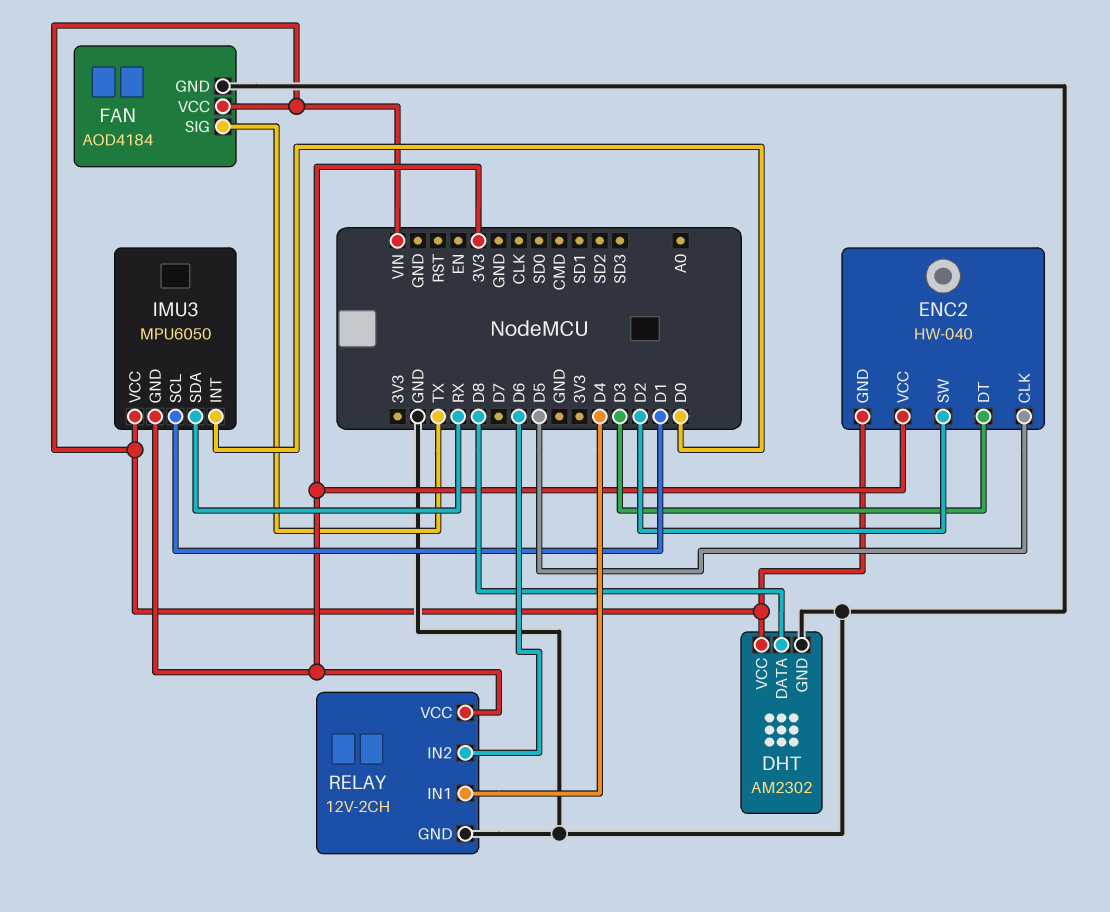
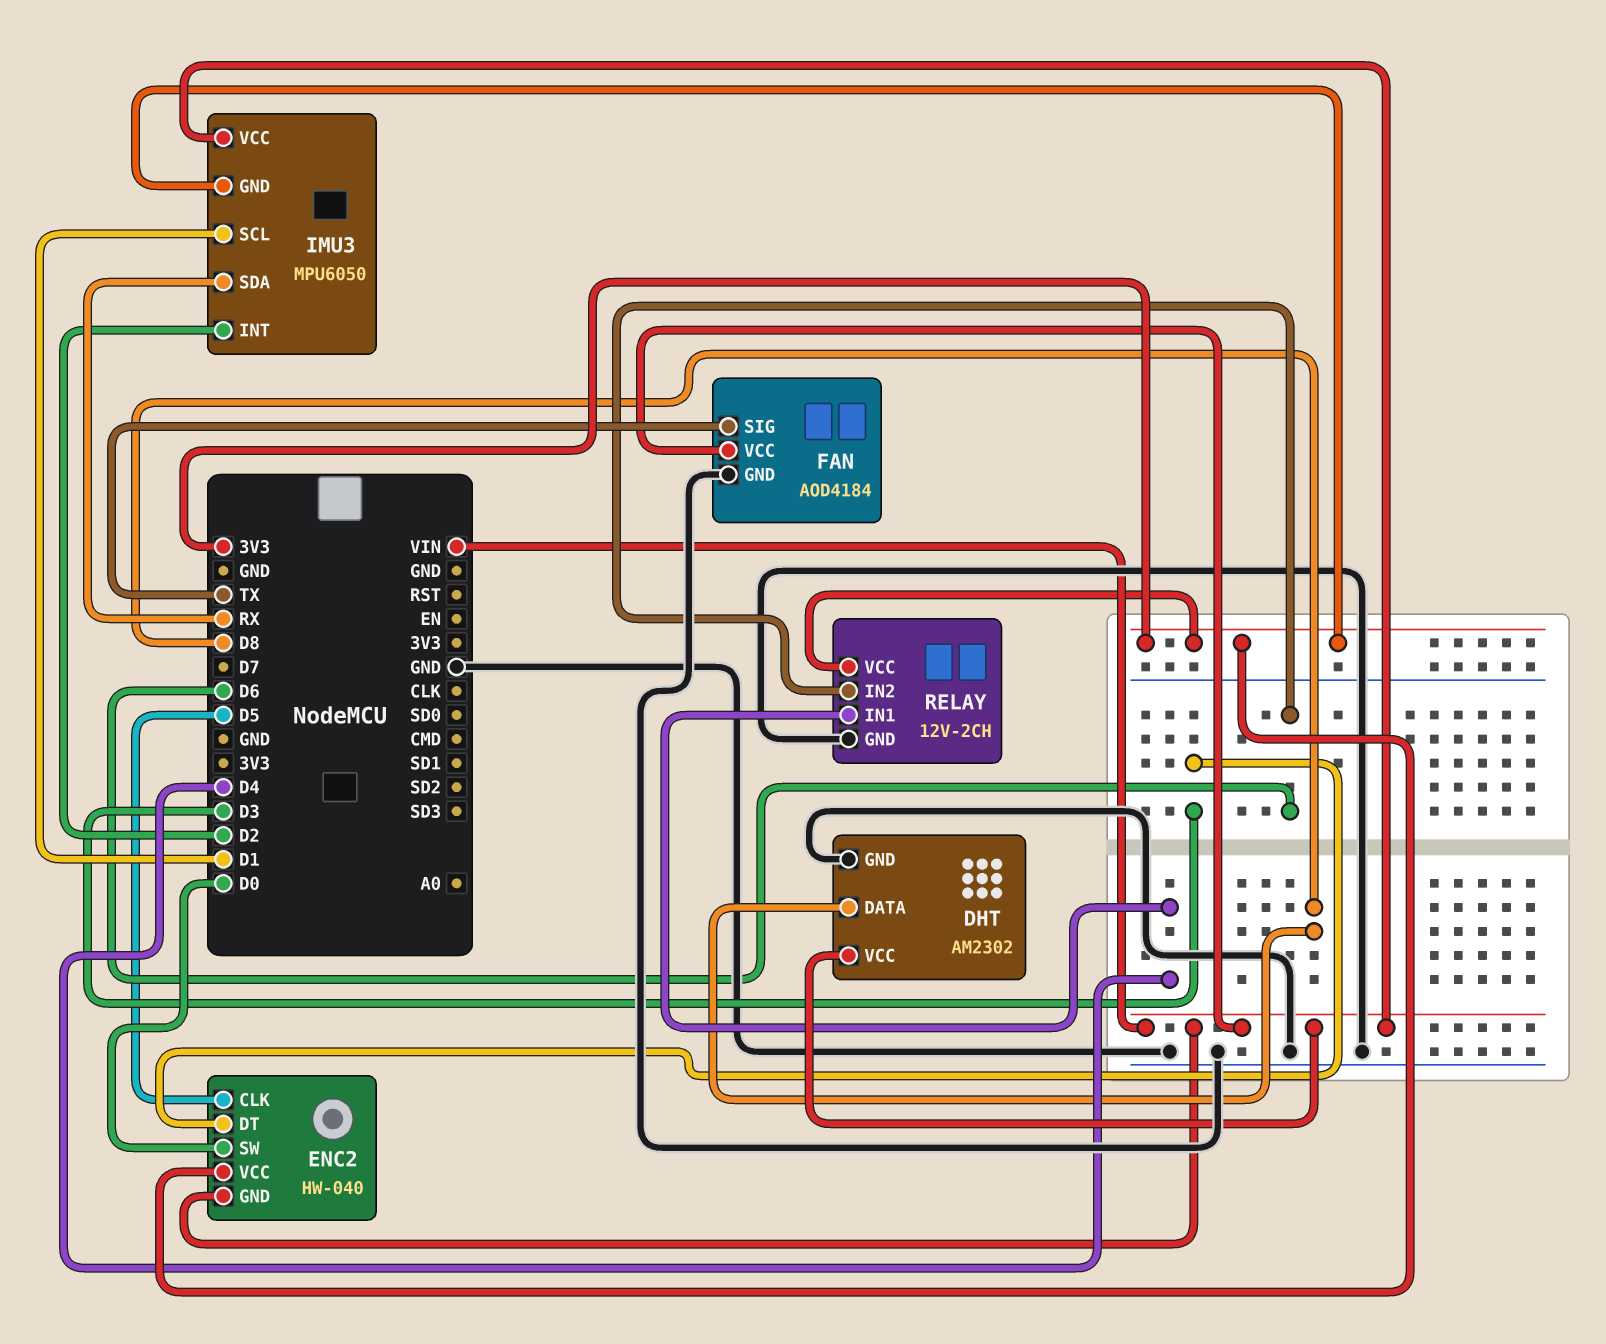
ENC2 pin SW: D2 -> D0
IMU3 pin INT: D0 -> D2

